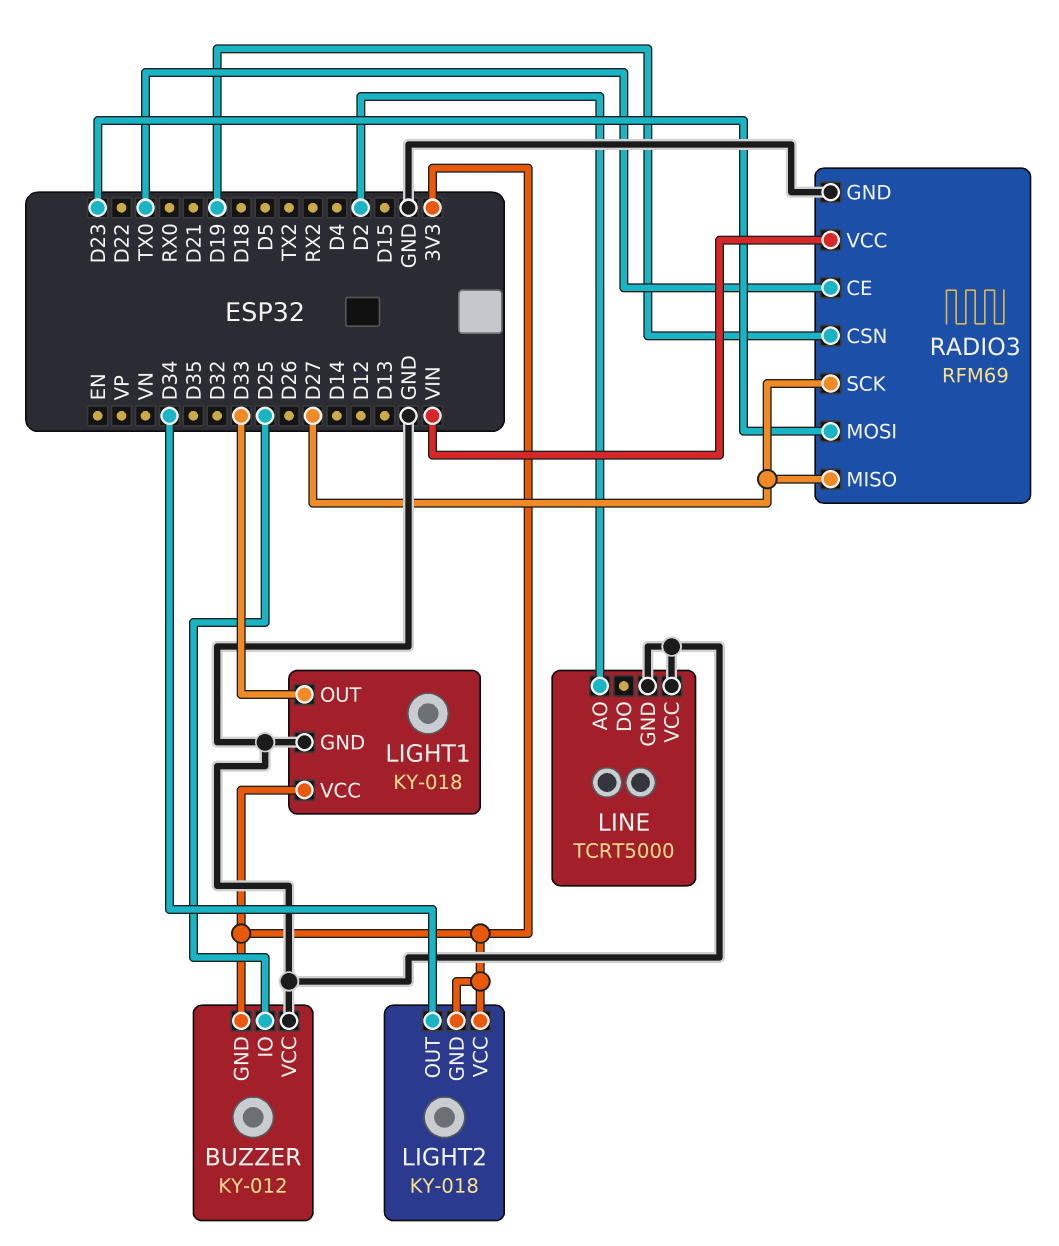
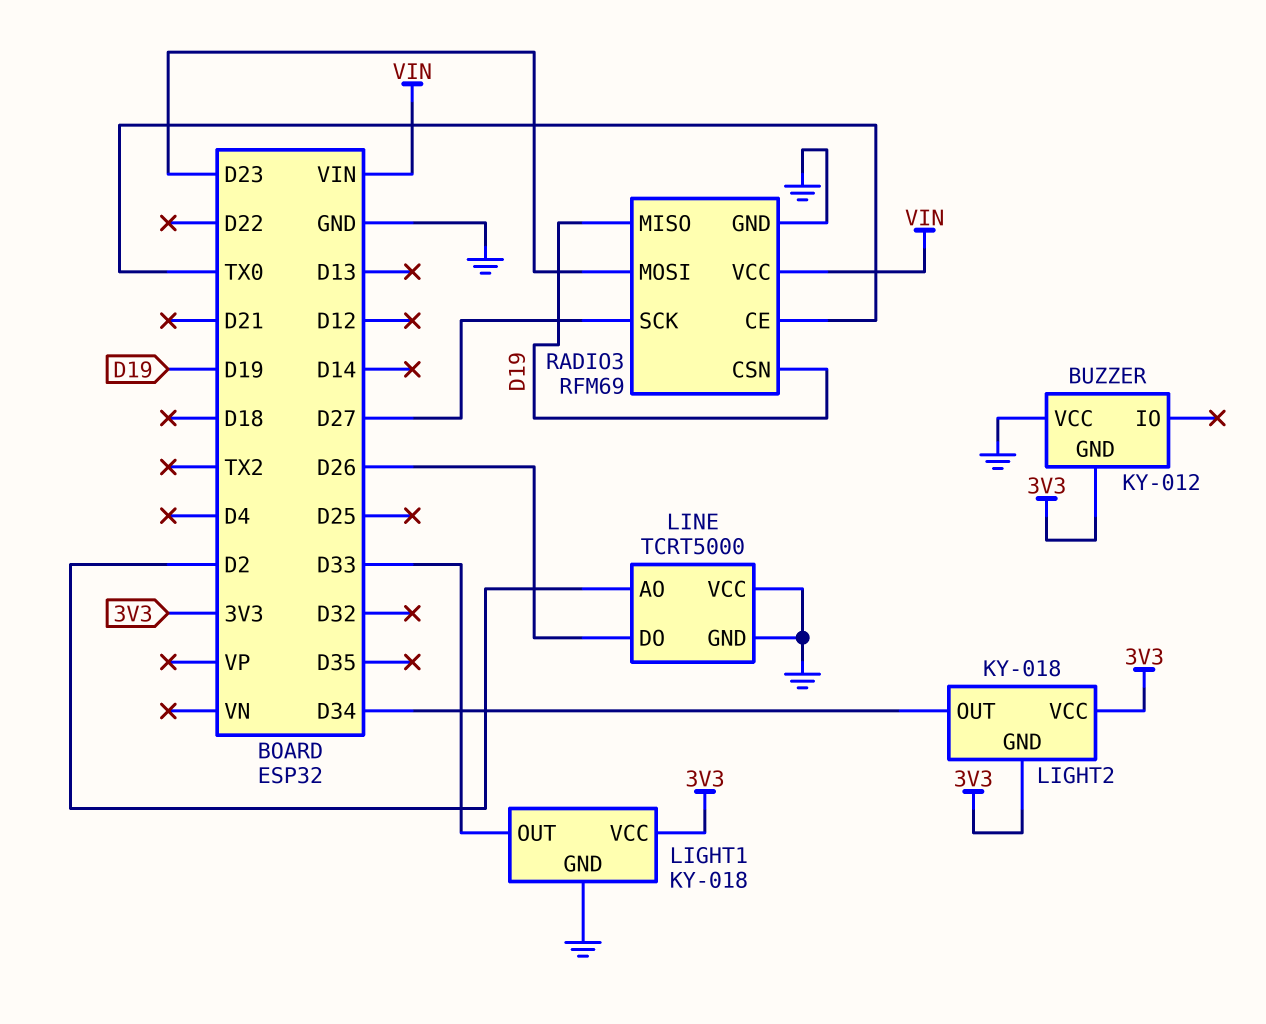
BUZZER pin IO: D25 -> none
LINE pin DO: none -> D26
RADIO3 pin MISO: D27 -> D19

